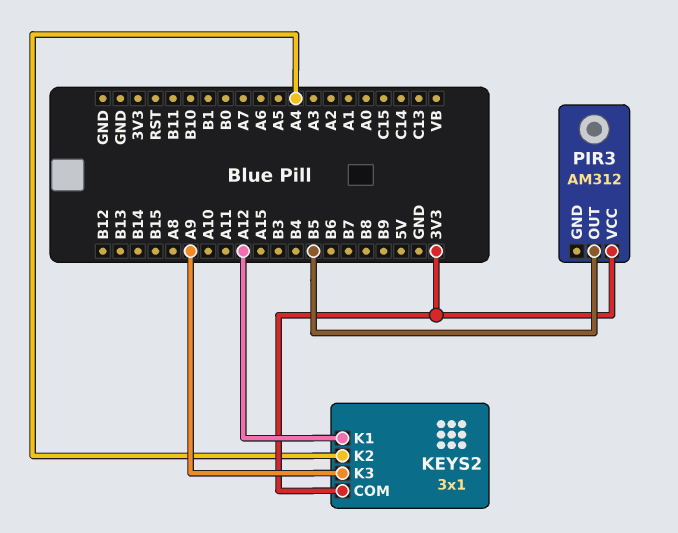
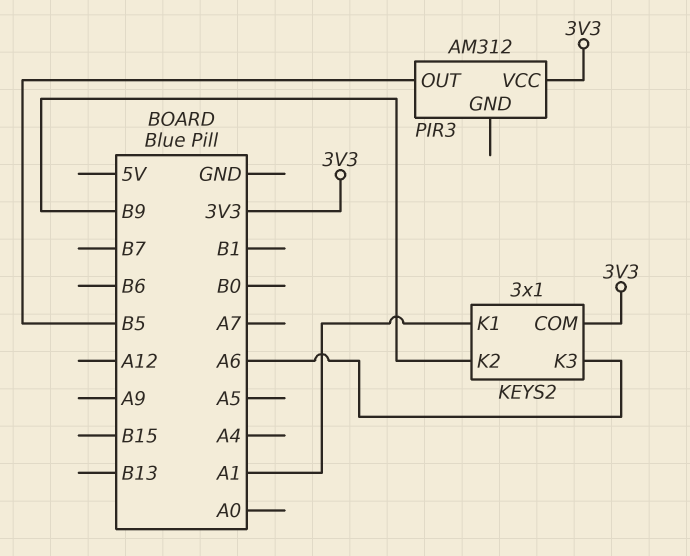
KEYS2 pin K1: A12 -> A1
KEYS2 pin K2: A4 -> B9
KEYS2 pin K3: A9 -> A6

